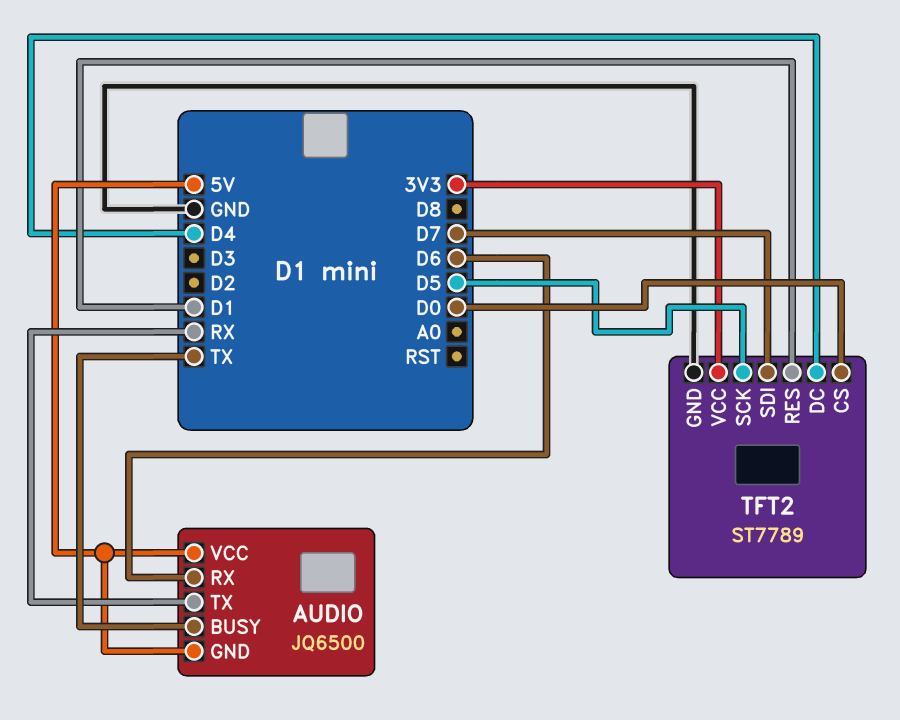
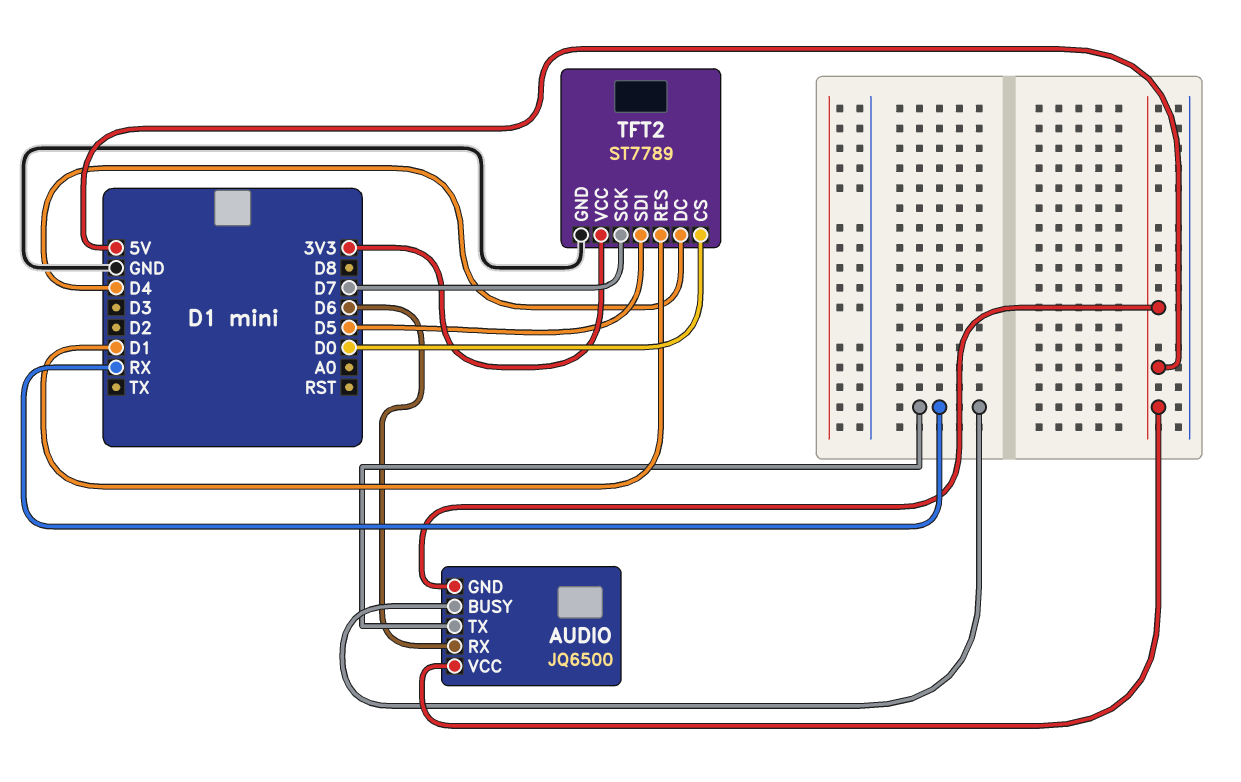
AUDIO pin BUSY: TX -> RX
TFT2 pin SCK: D5 -> D7
TFT2 pin SDI: D7 -> D5

